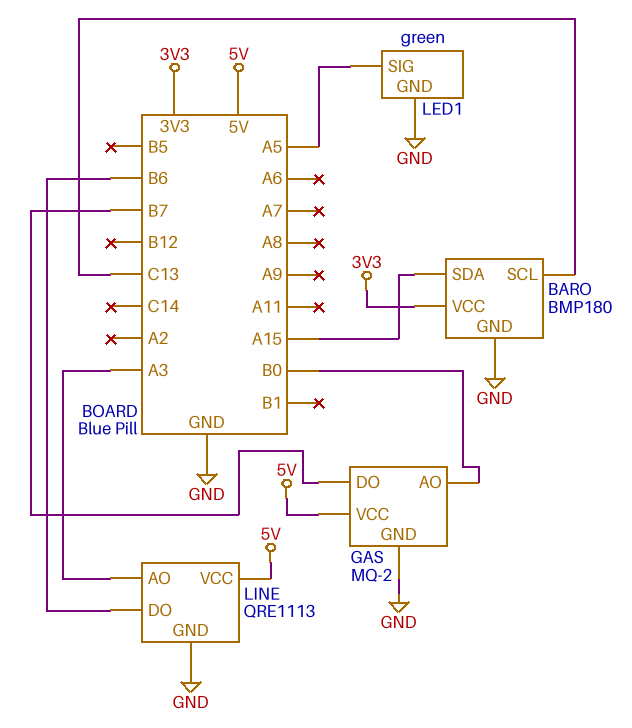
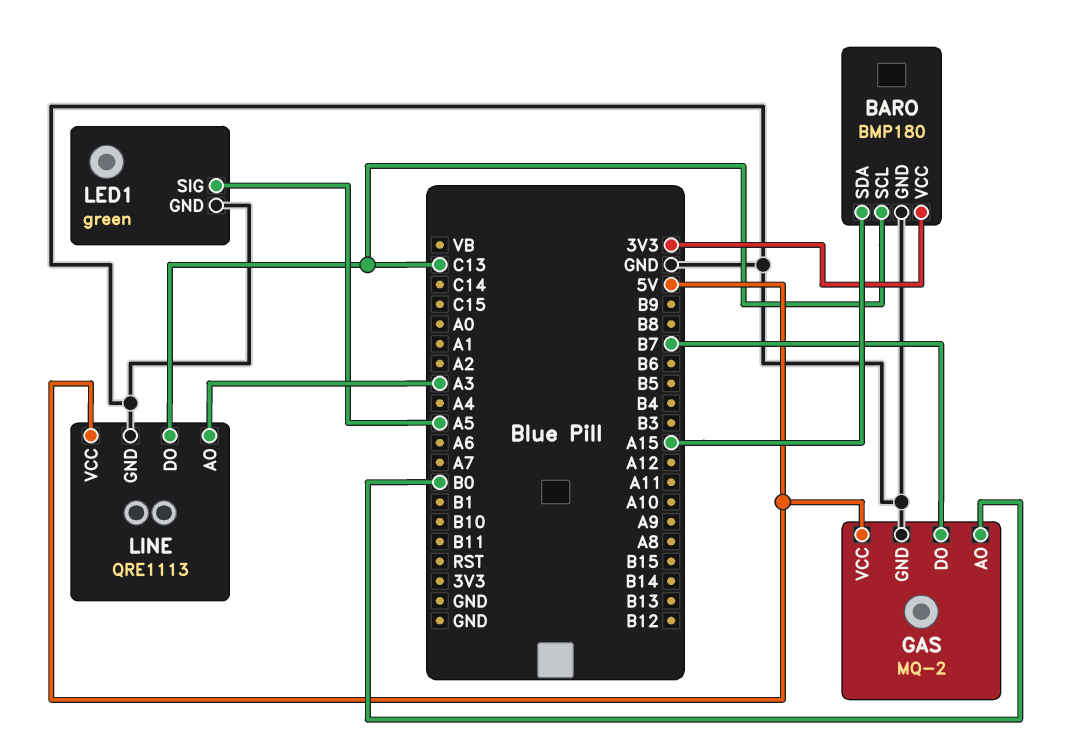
LINE pin DO: B6 -> C13

